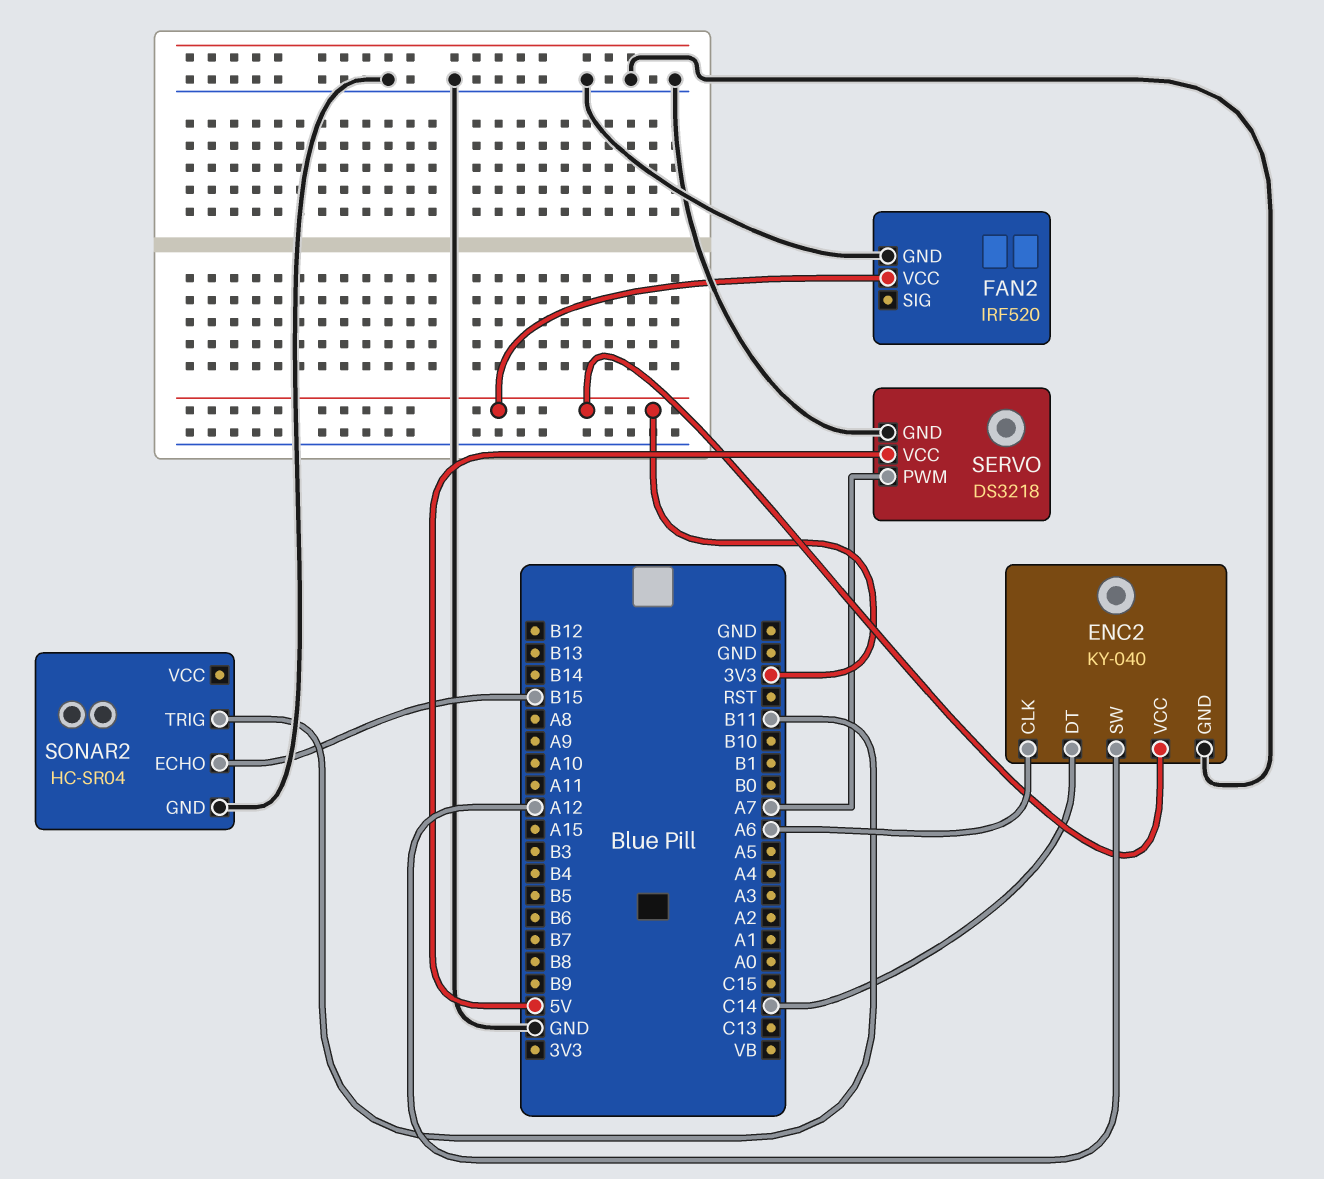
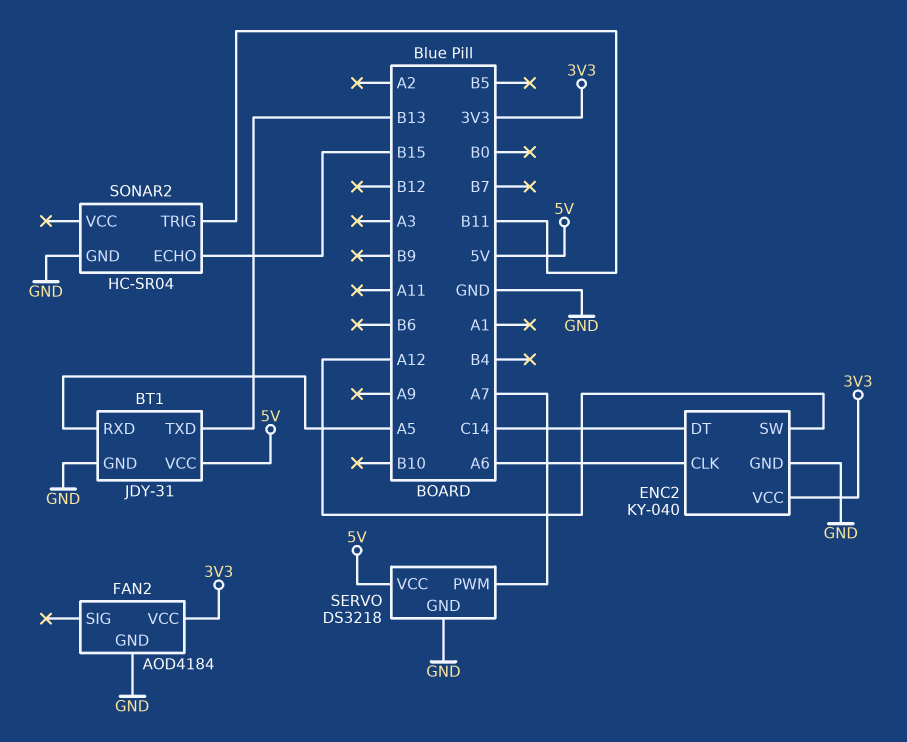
BT1: none -> JDY-31
BT1 pin GND: none -> GND
BT1 pin RXD: none -> A5
BT1 pin TXD: none -> B13
BT1 pin VCC: none -> 5V
FAN2: IRF520 -> AOD4184

